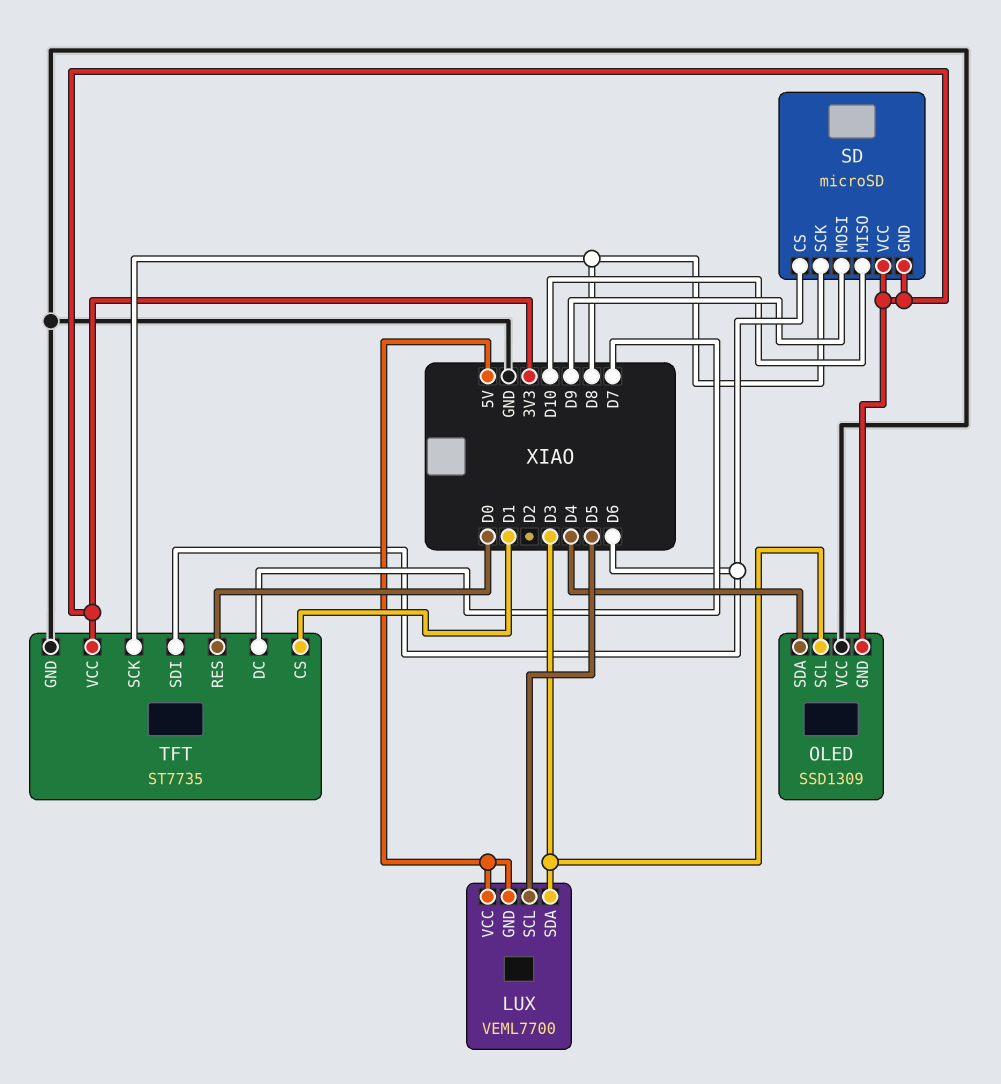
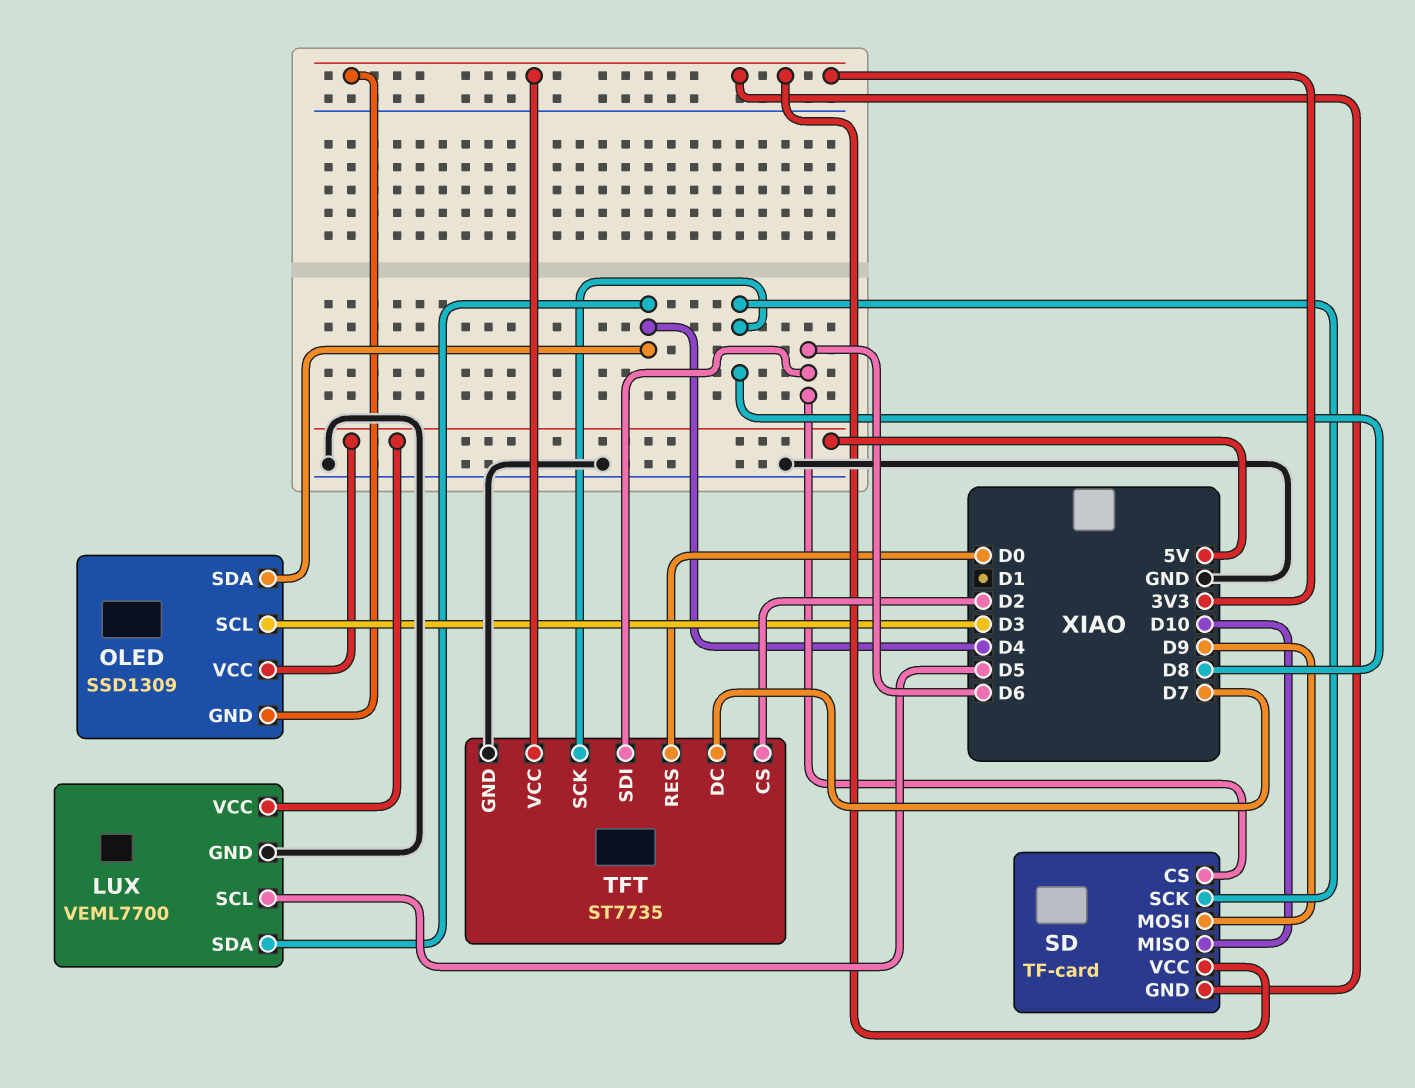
LUX pin GND: 5V -> GND
LUX pin SDA: D3 -> D4
OLED pin VCC: GND -> 5V
SD: microSD -> TF-card
TFT pin CS: D1 -> D2

